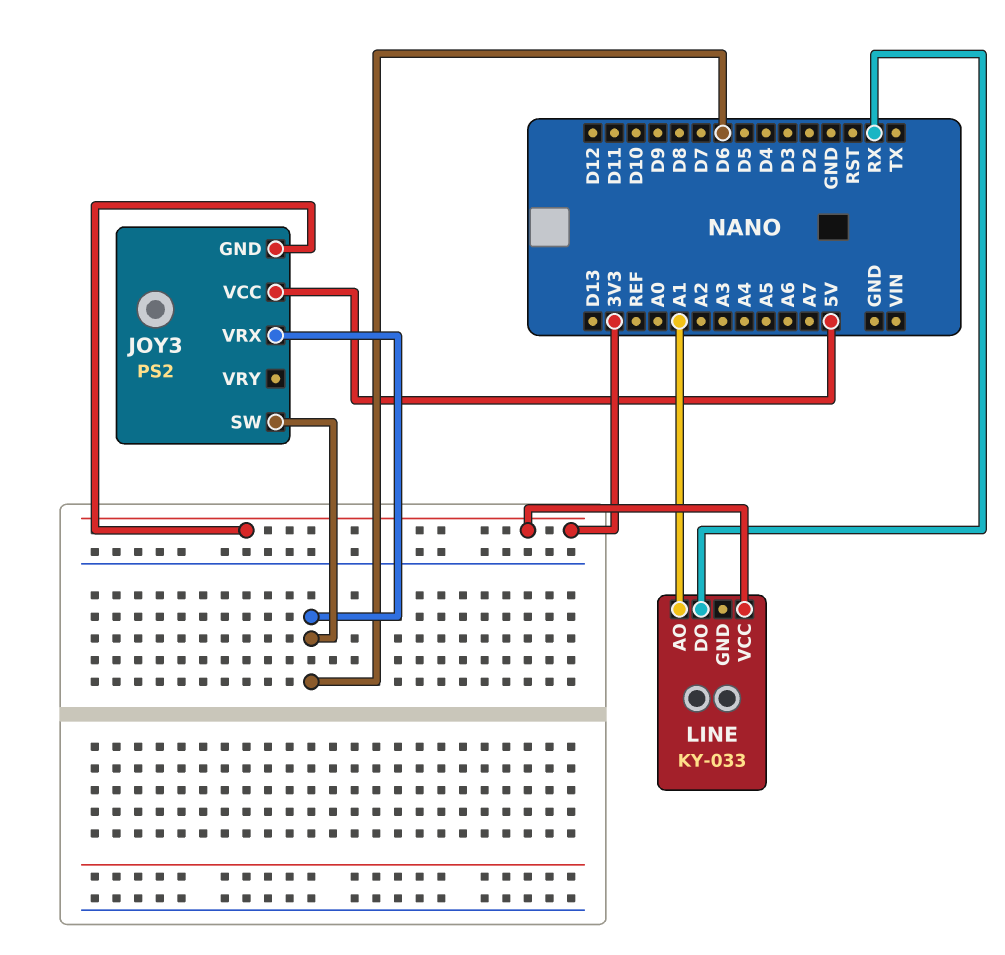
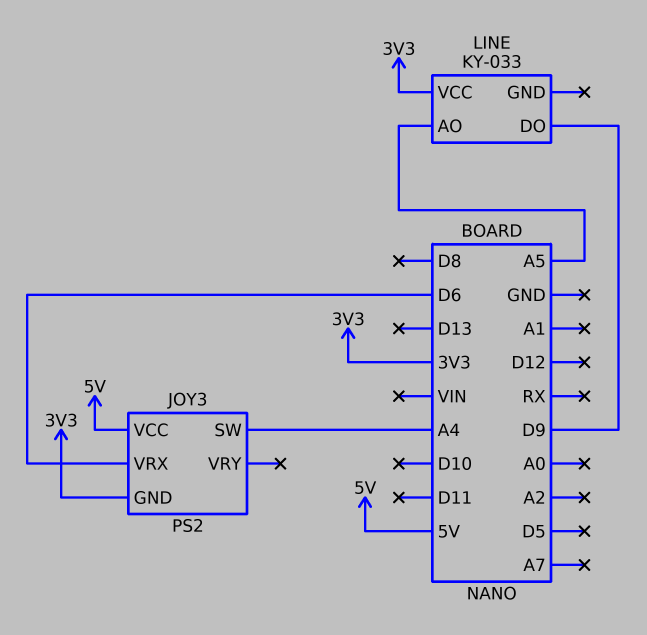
JOY3 pin SW: D6 -> A4
LINE pin AO: A1 -> A5
LINE pin DO: RX -> D9

